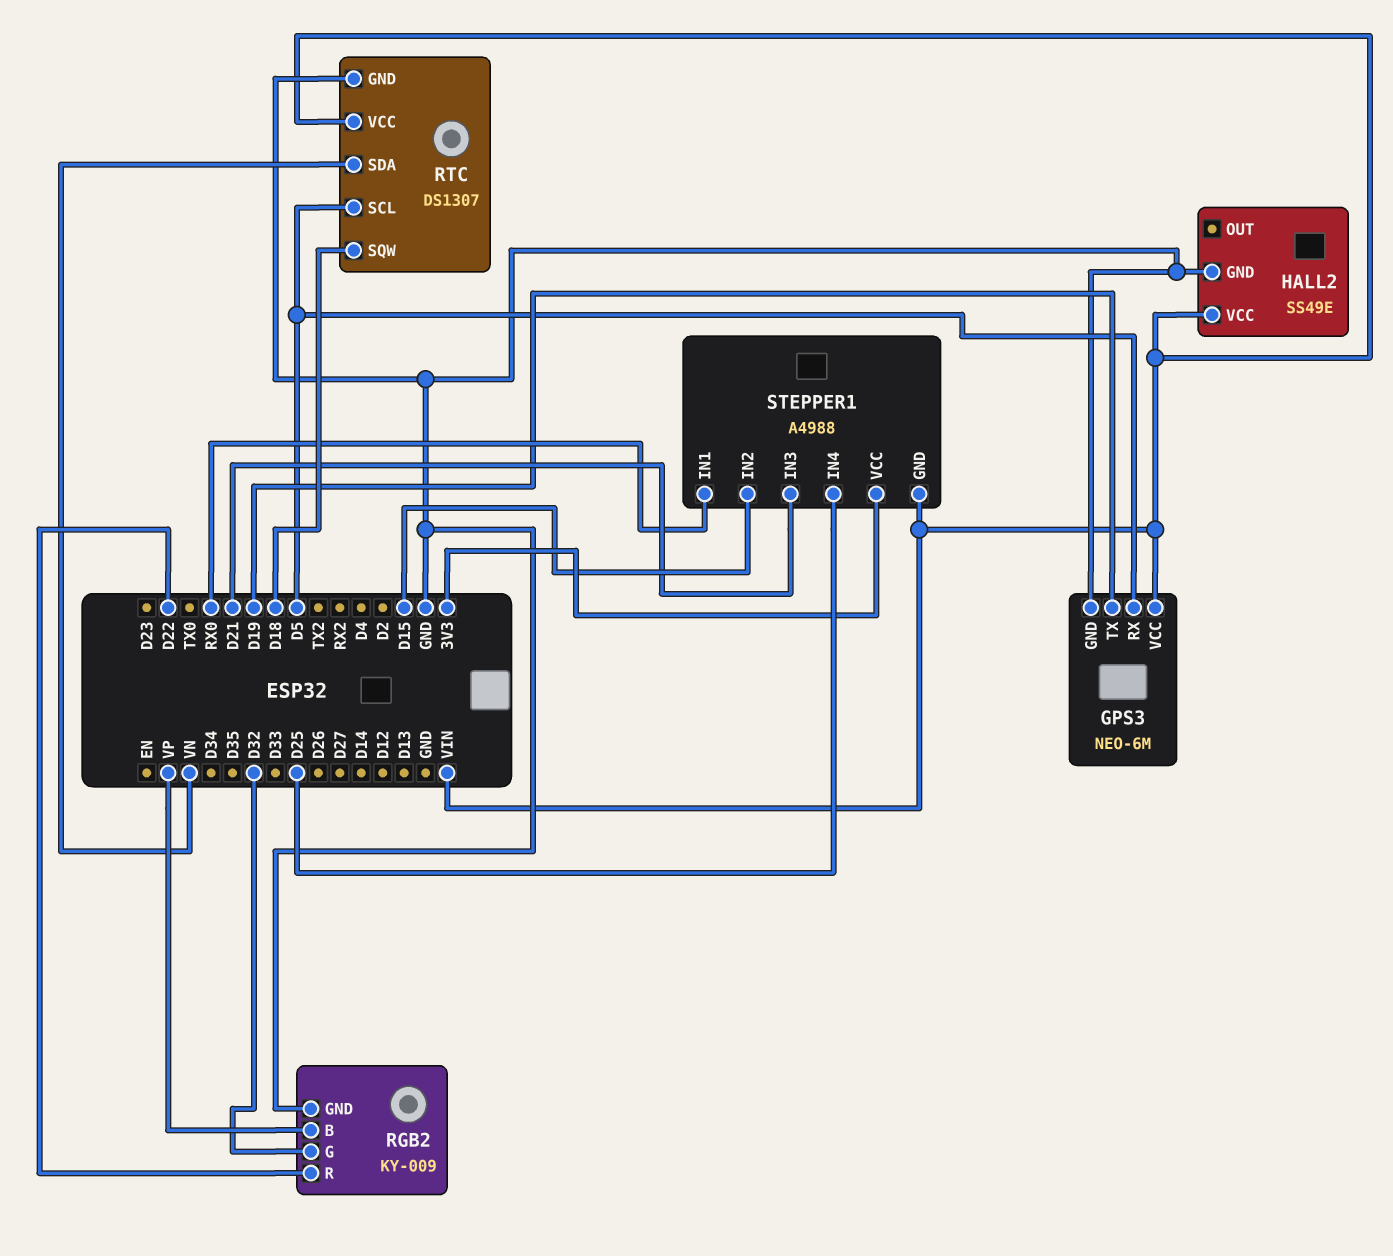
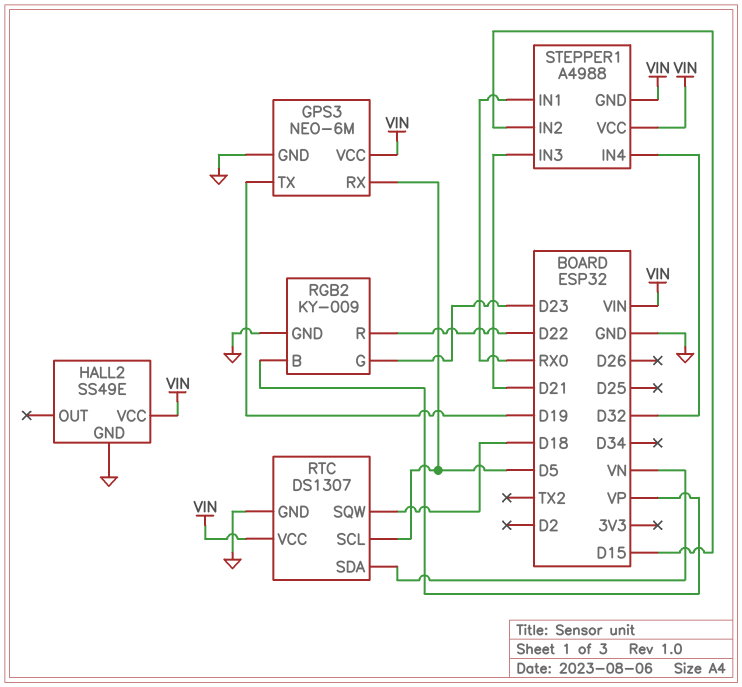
RGB2 pin G: D32 -> D23
STEPPER1 pin IN4: D25 -> D32
STEPPER1 pin VCC: 3V3 -> VIN

